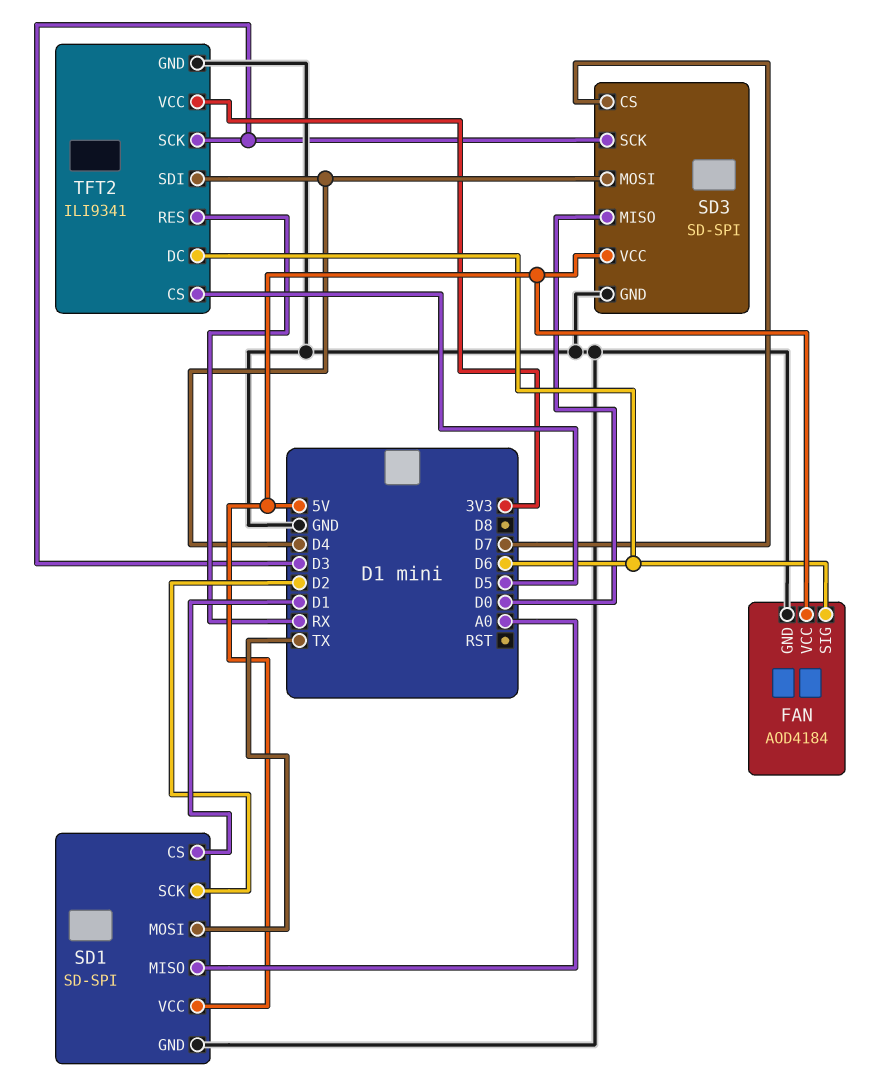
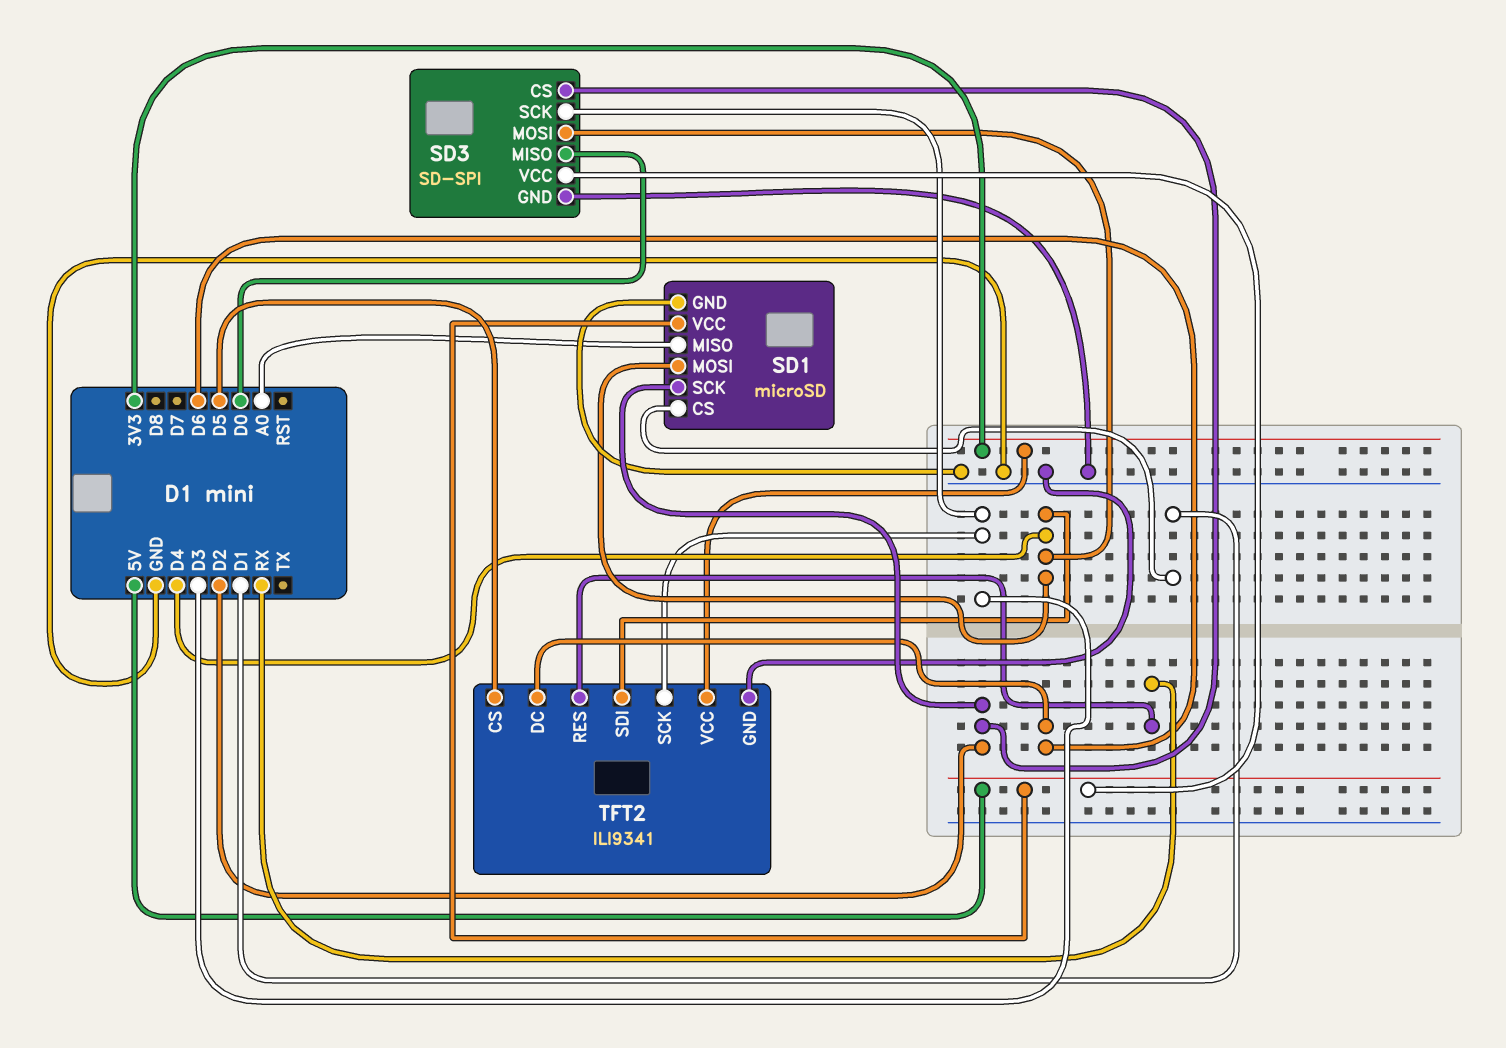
FAN: AOD4184 -> none
FAN pin GND: GND -> none
FAN pin SIG: D6 -> none
FAN pin VCC: 5V -> none
SD1: SD-SPI -> microSD
SD1 pin MOSI: TX -> D4
SD3 pin CS: D7 -> D2

